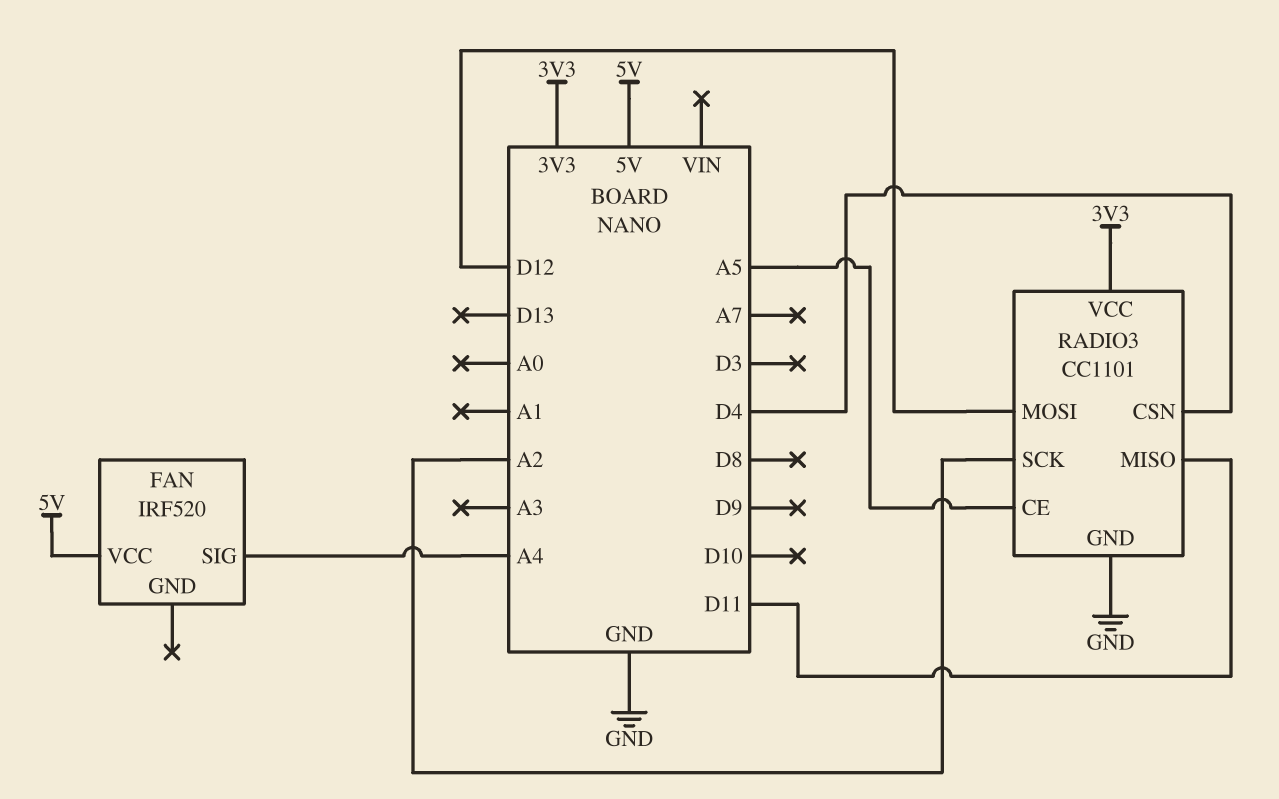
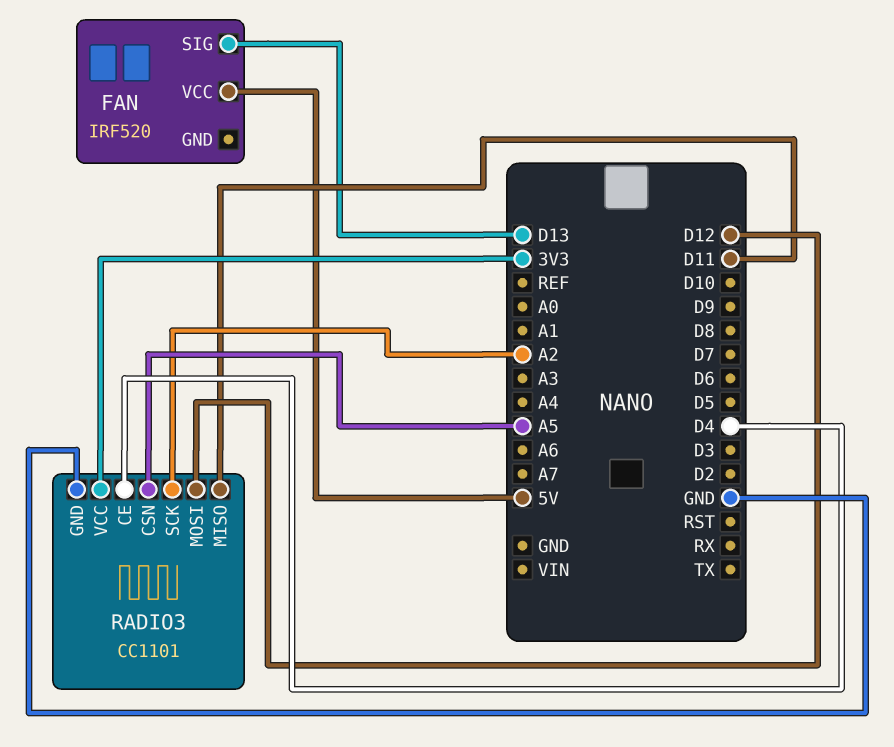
FAN pin SIG: A4 -> D13
RADIO3 pin CE: A5 -> D4
RADIO3 pin CSN: D4 -> A5

